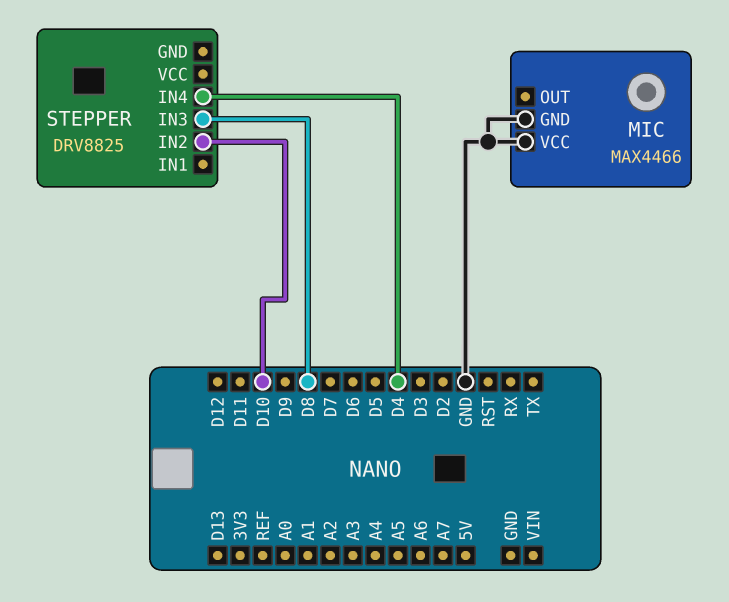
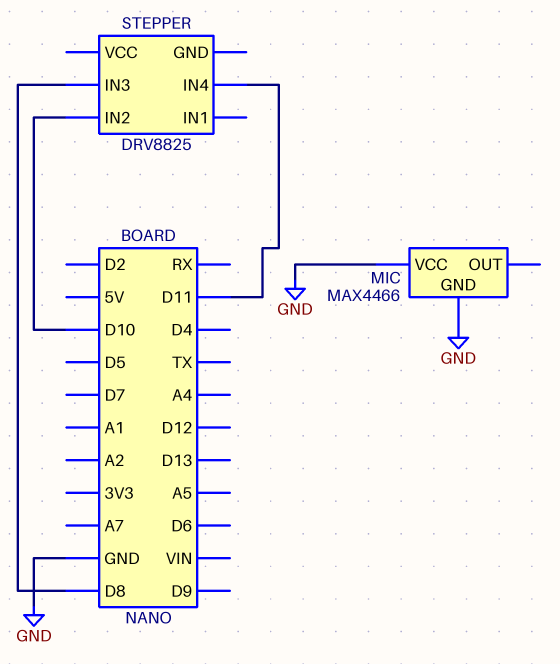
STEPPER pin IN4: D4 -> D11

